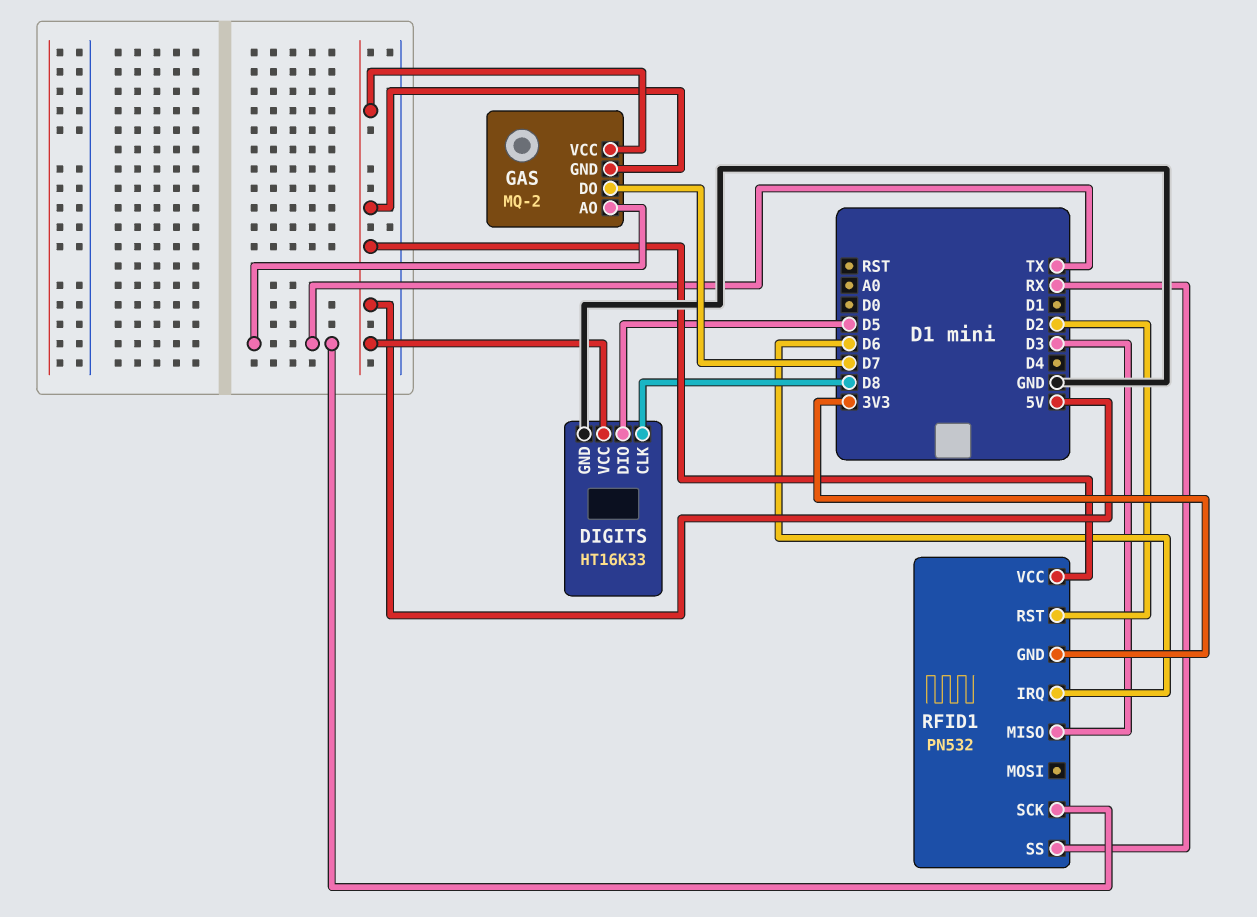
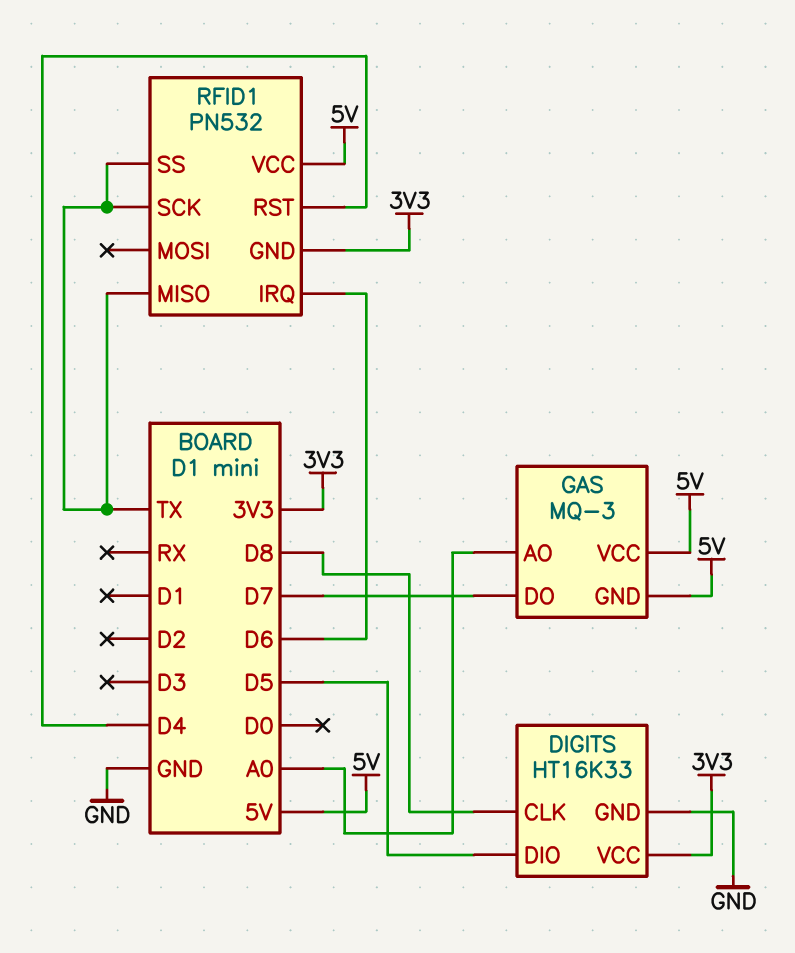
DIGITS pin VCC: 5V -> 3V3
GAS: MQ-2 -> MQ-3
GAS pin AO: TX -> A0
RFID1 pin MISO: D3 -> TX
RFID1 pin RST: D2 -> D4
RFID1 pin SS: RX -> TX

